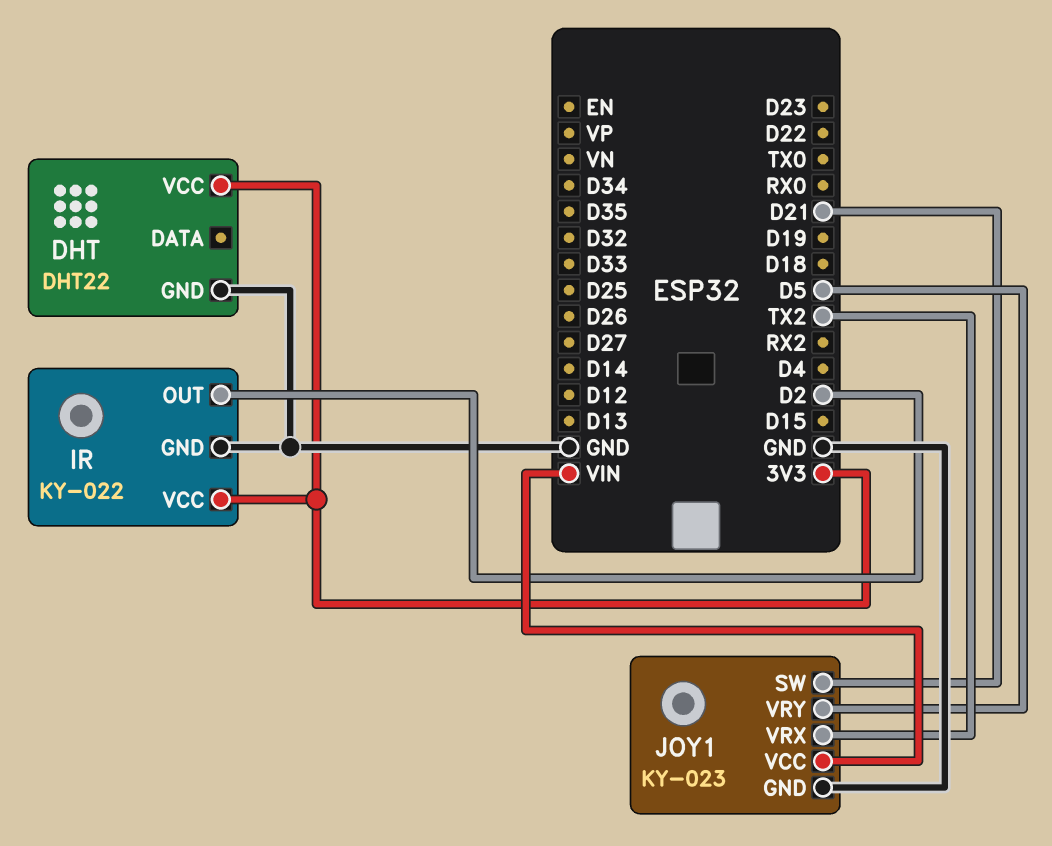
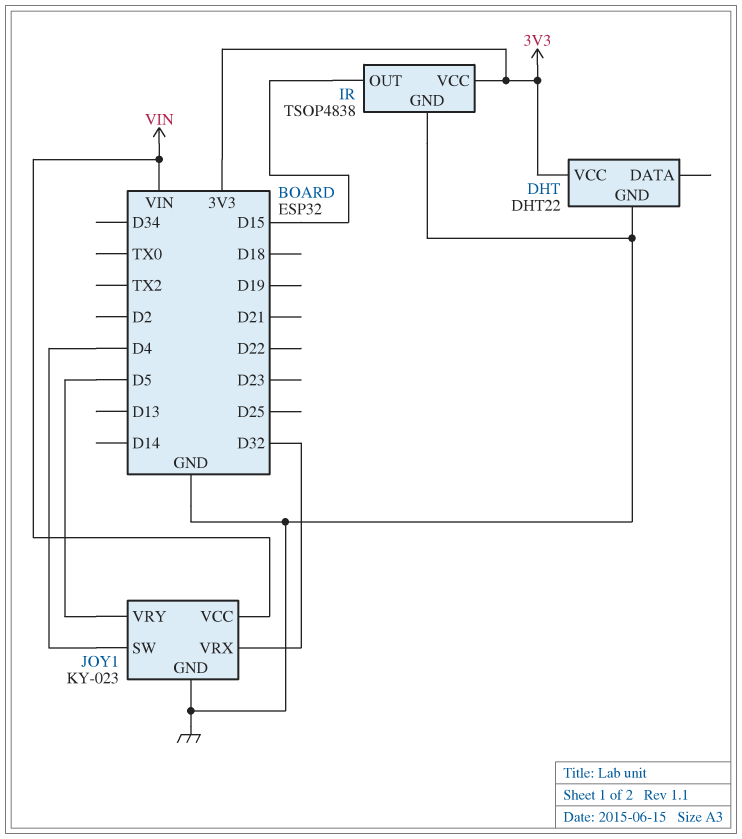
IR: KY-022 -> TSOP4838
IR pin OUT: D2 -> D15
JOY1 pin SW: D21 -> D4
JOY1 pin VRX: TX2 -> D32

